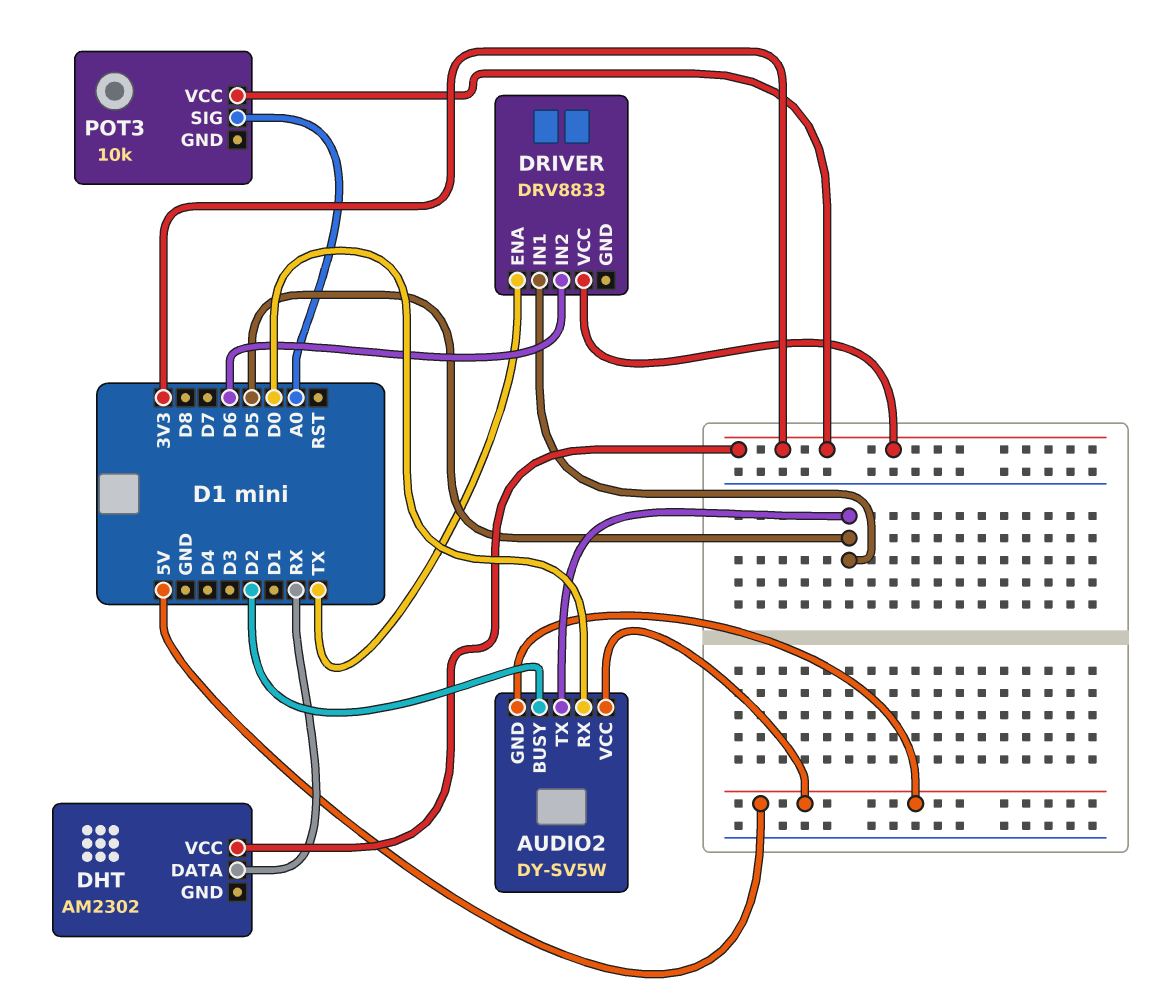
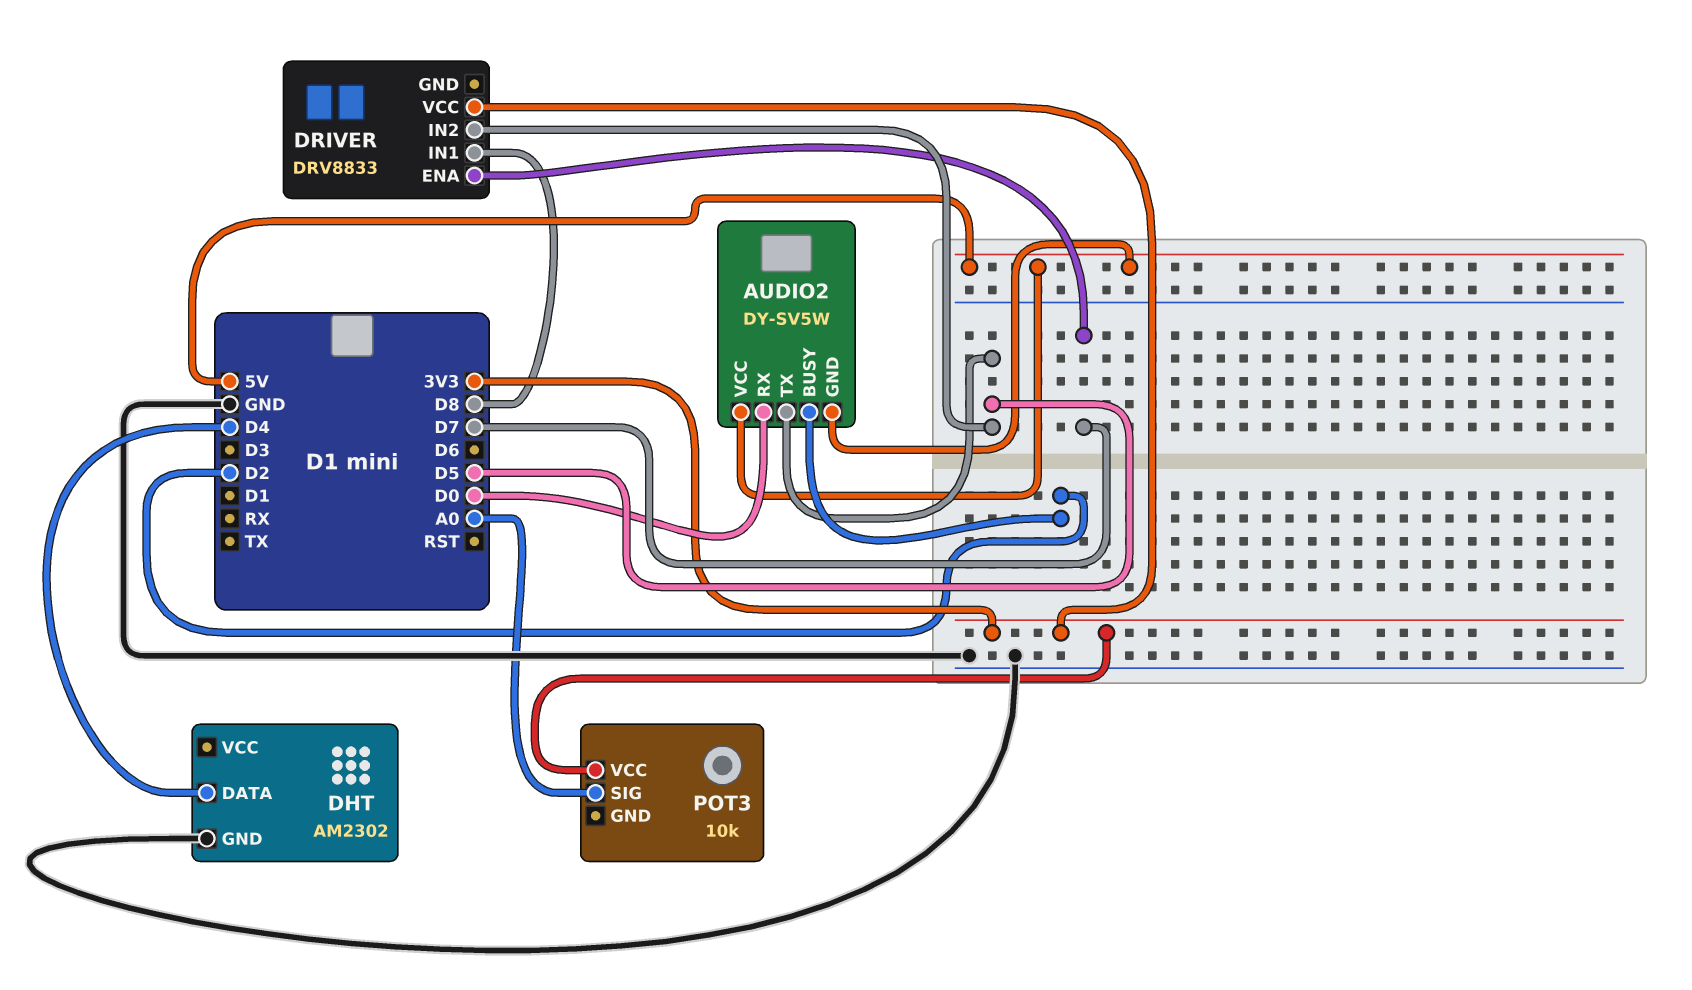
DHT pin DATA: RX -> D4
DHT pin GND: none -> GND
DHT pin VCC: 3V3 -> none
DRIVER pin ENA: TX -> D7
DRIVER pin IN1: D5 -> D8
DRIVER pin IN2: D6 -> D5

